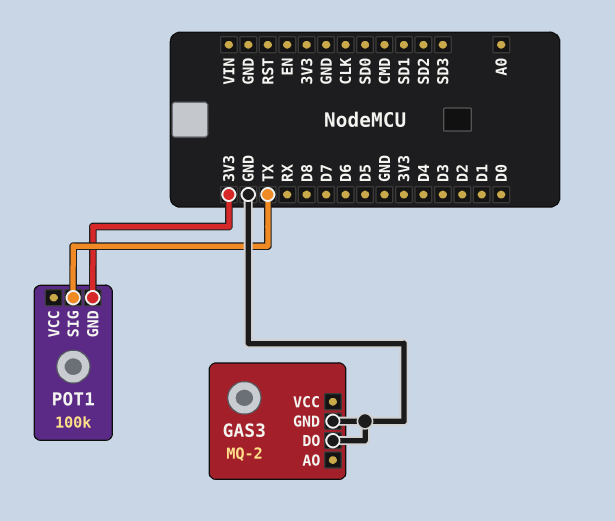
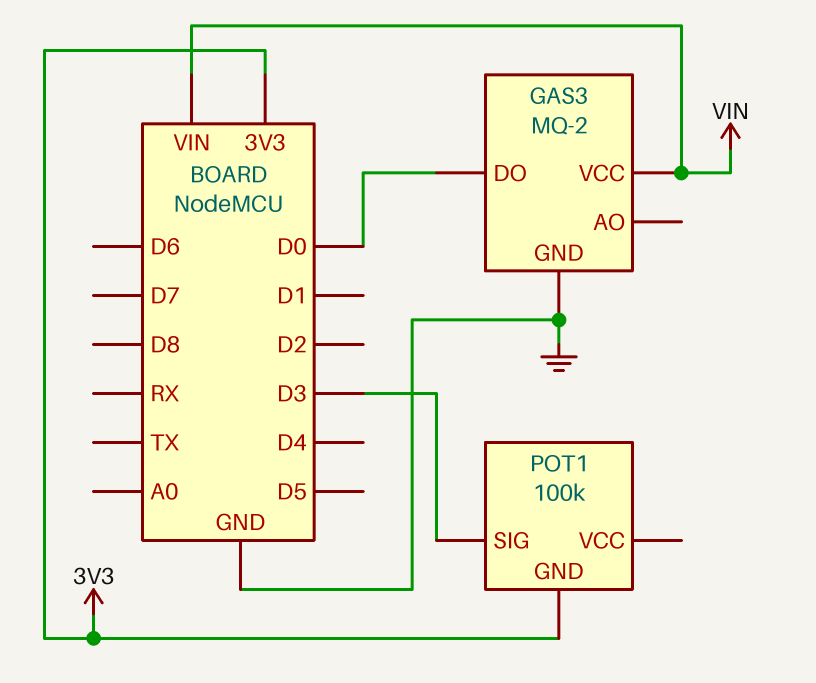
GAS3 pin DO: GND -> D0
GAS3 pin VCC: none -> VIN
POT1 pin SIG: TX -> D3

